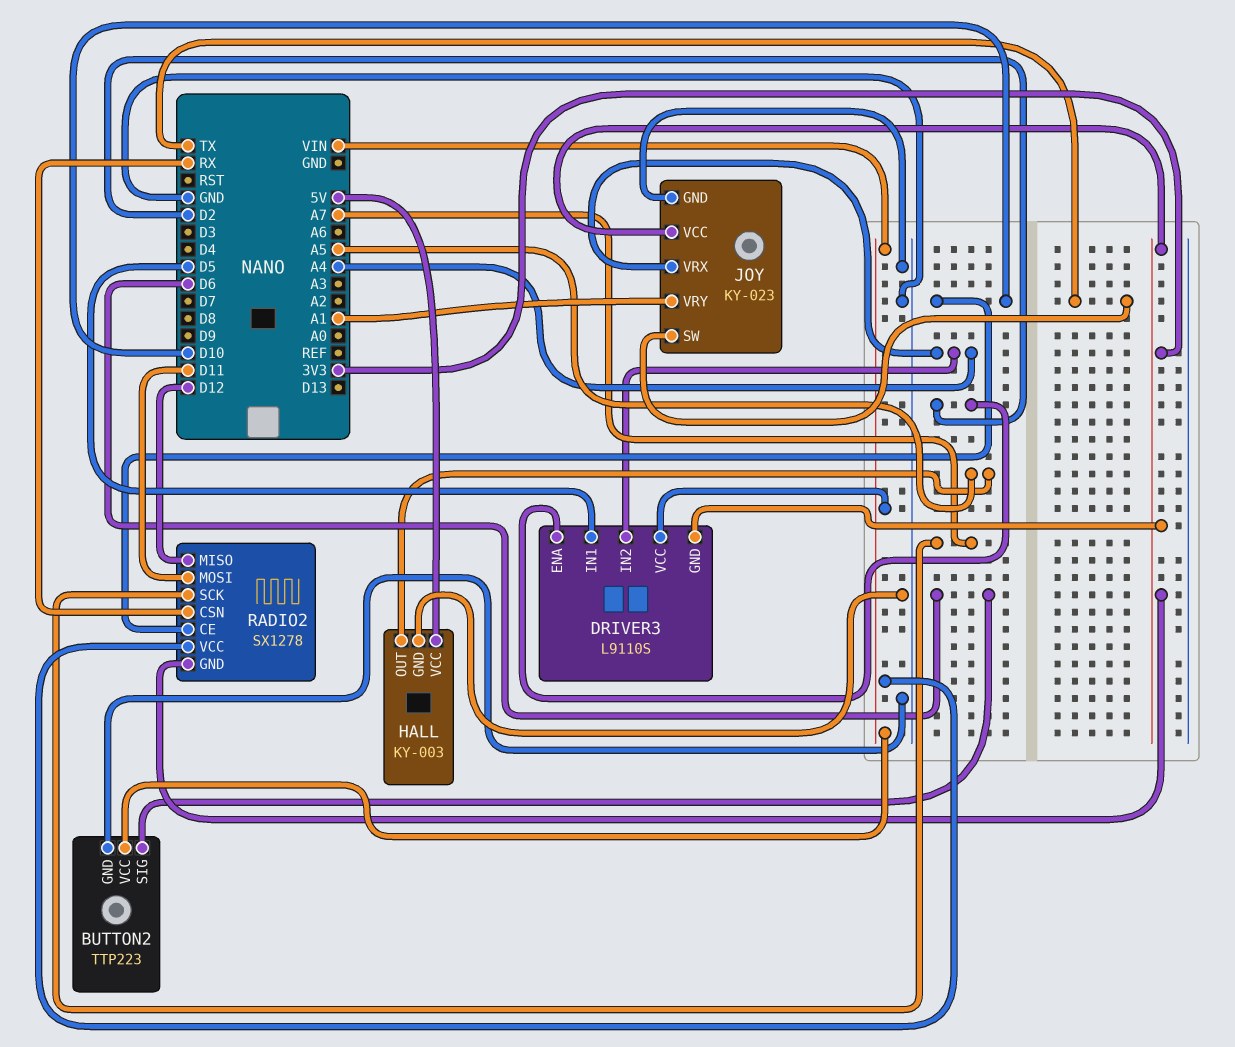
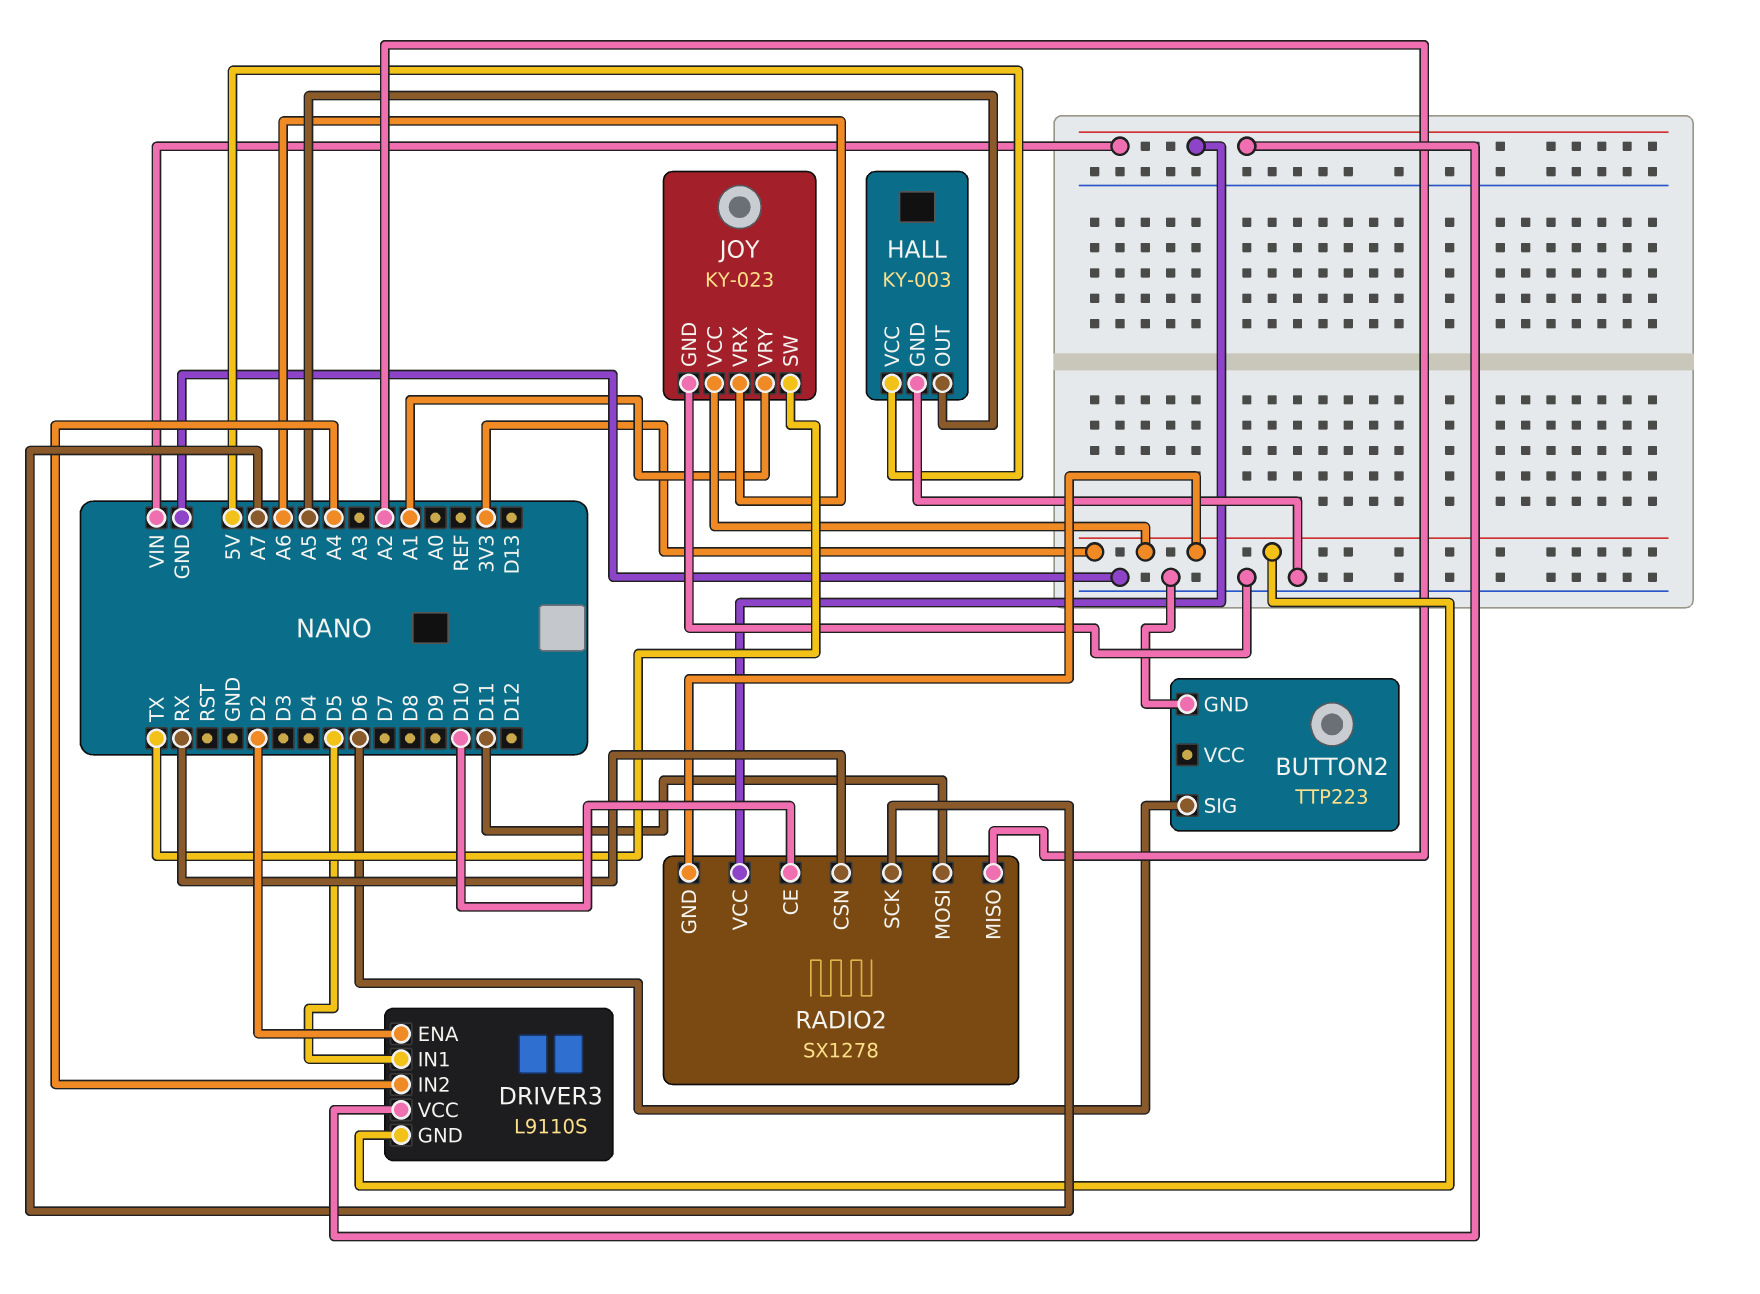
BUTTON2 pin VCC: VIN -> none
JOY pin VRX: A4 -> A6
RADIO2 pin MISO: D12 -> A2

